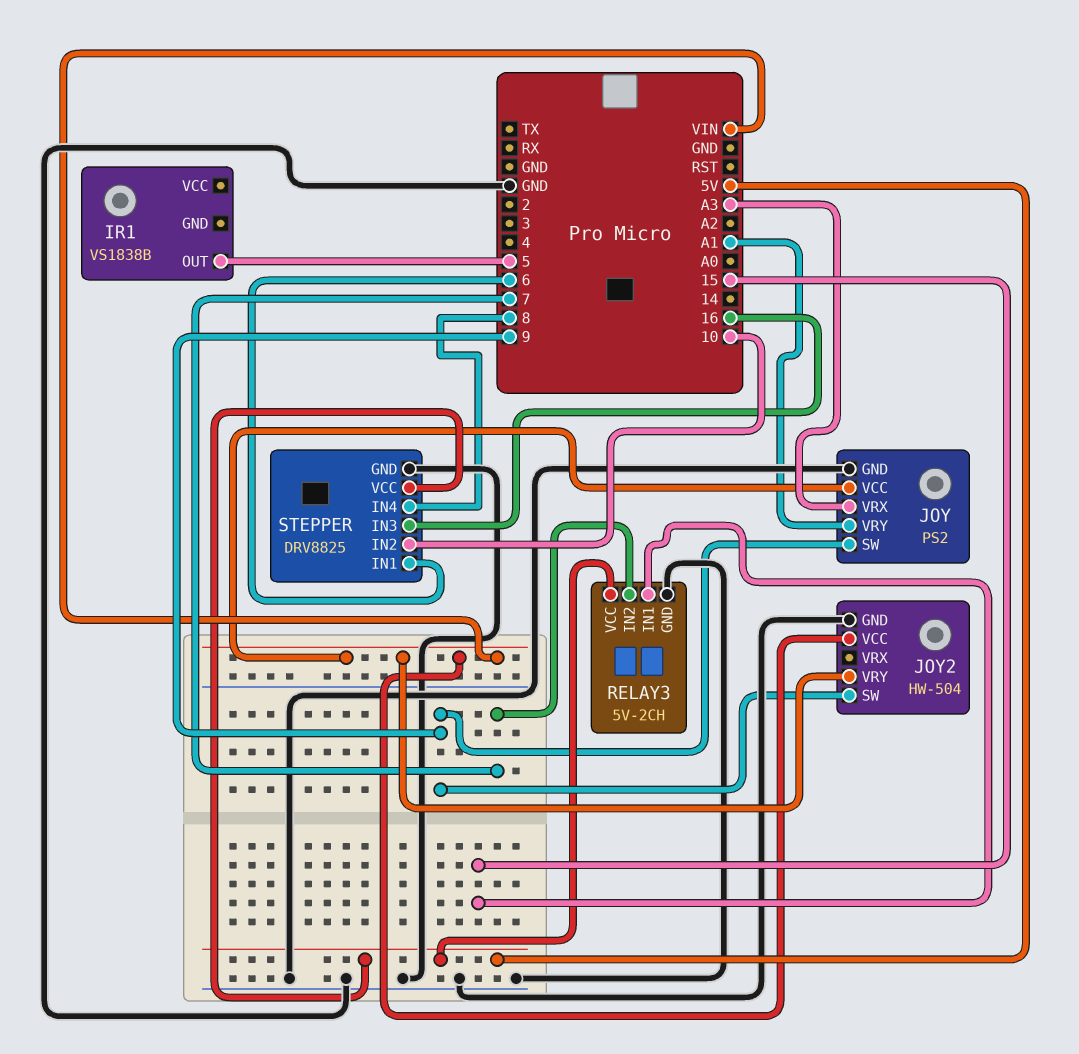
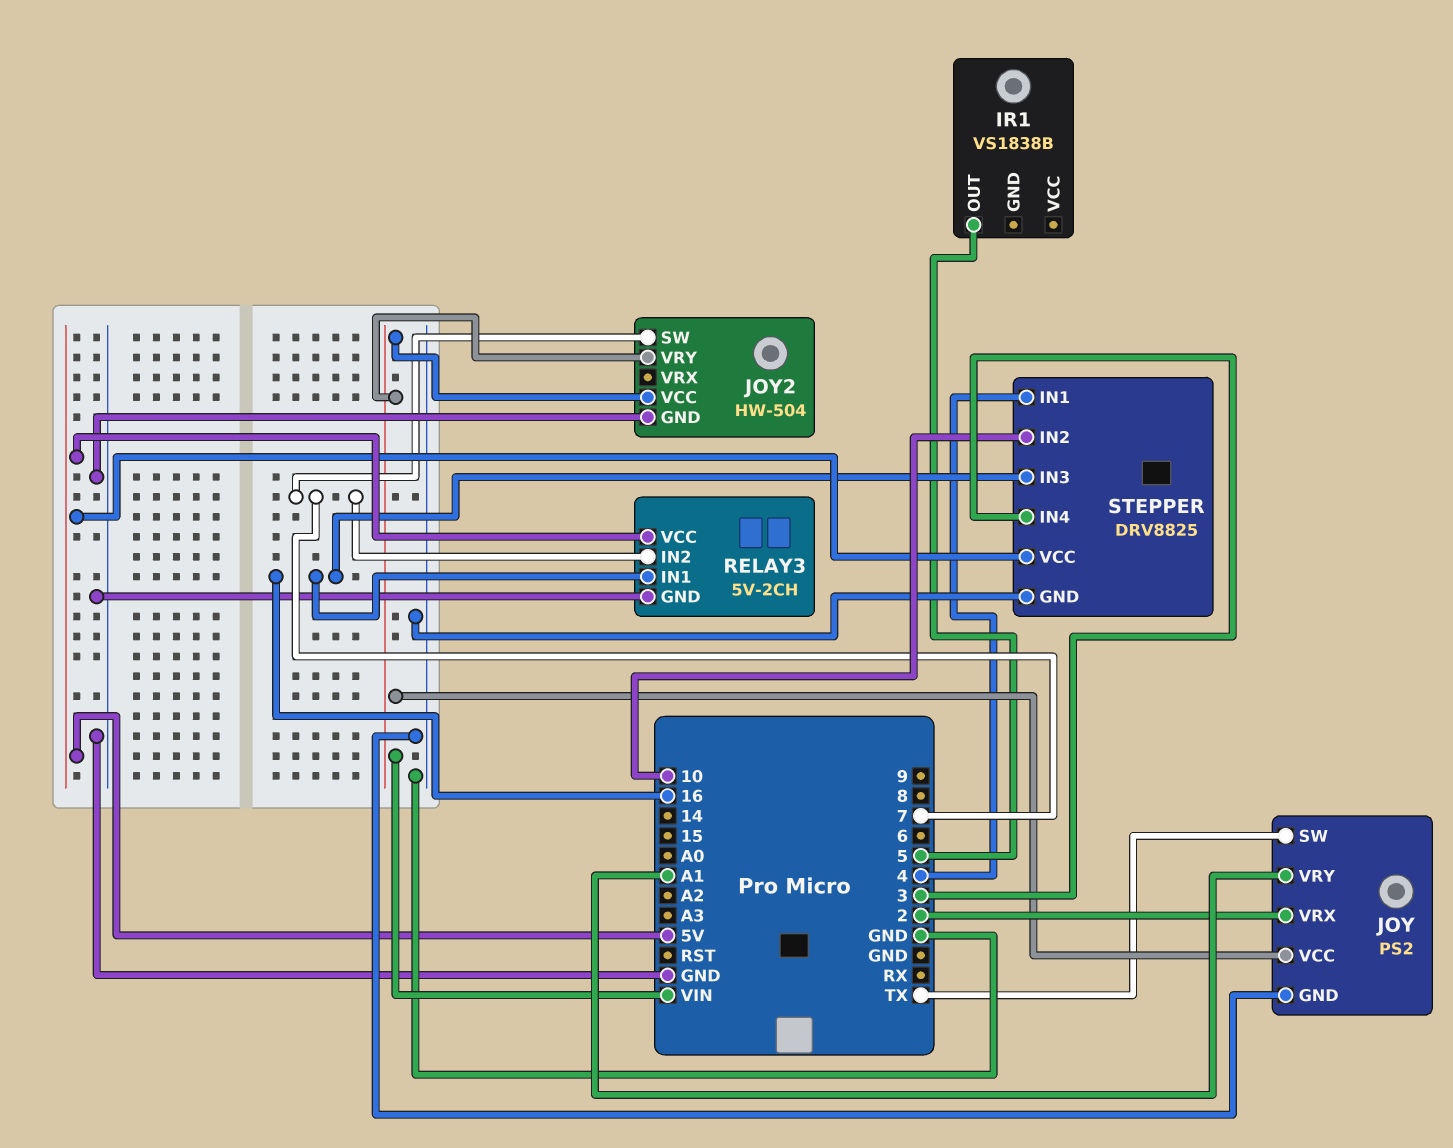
JOY pin SW: 9 -> TX
JOY pin VRX: A3 -> 2
JOY2 pin SW: 9 -> 7
RELAY3 pin IN1: 15 -> 16
STEPPER pin IN1: 6 -> 4
STEPPER pin IN4: 8 -> 3

